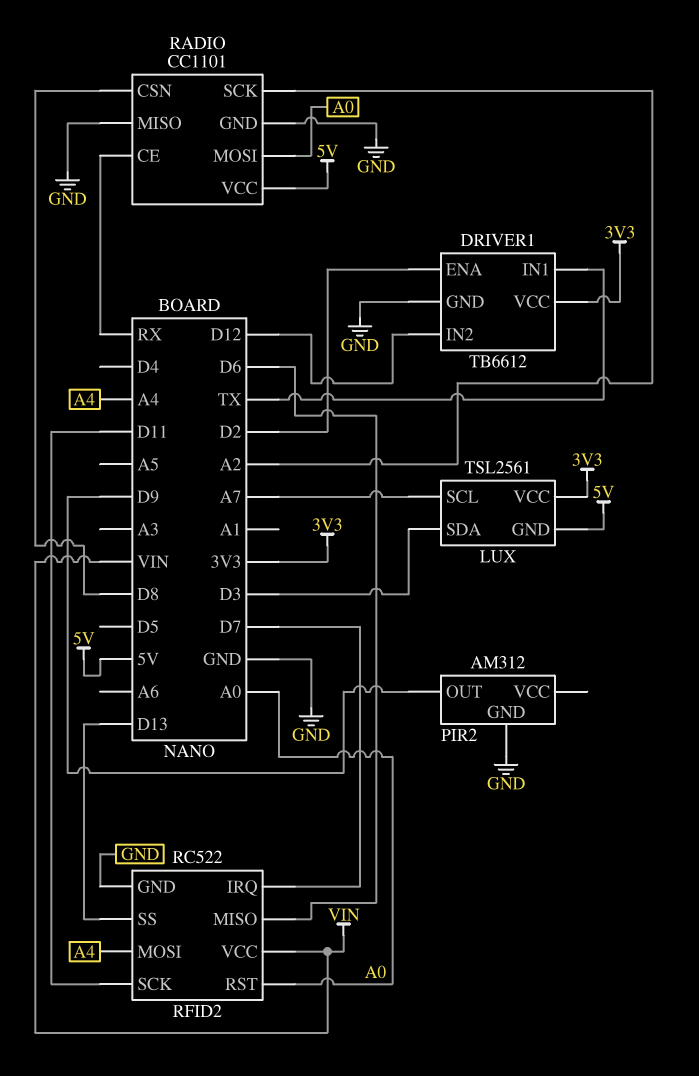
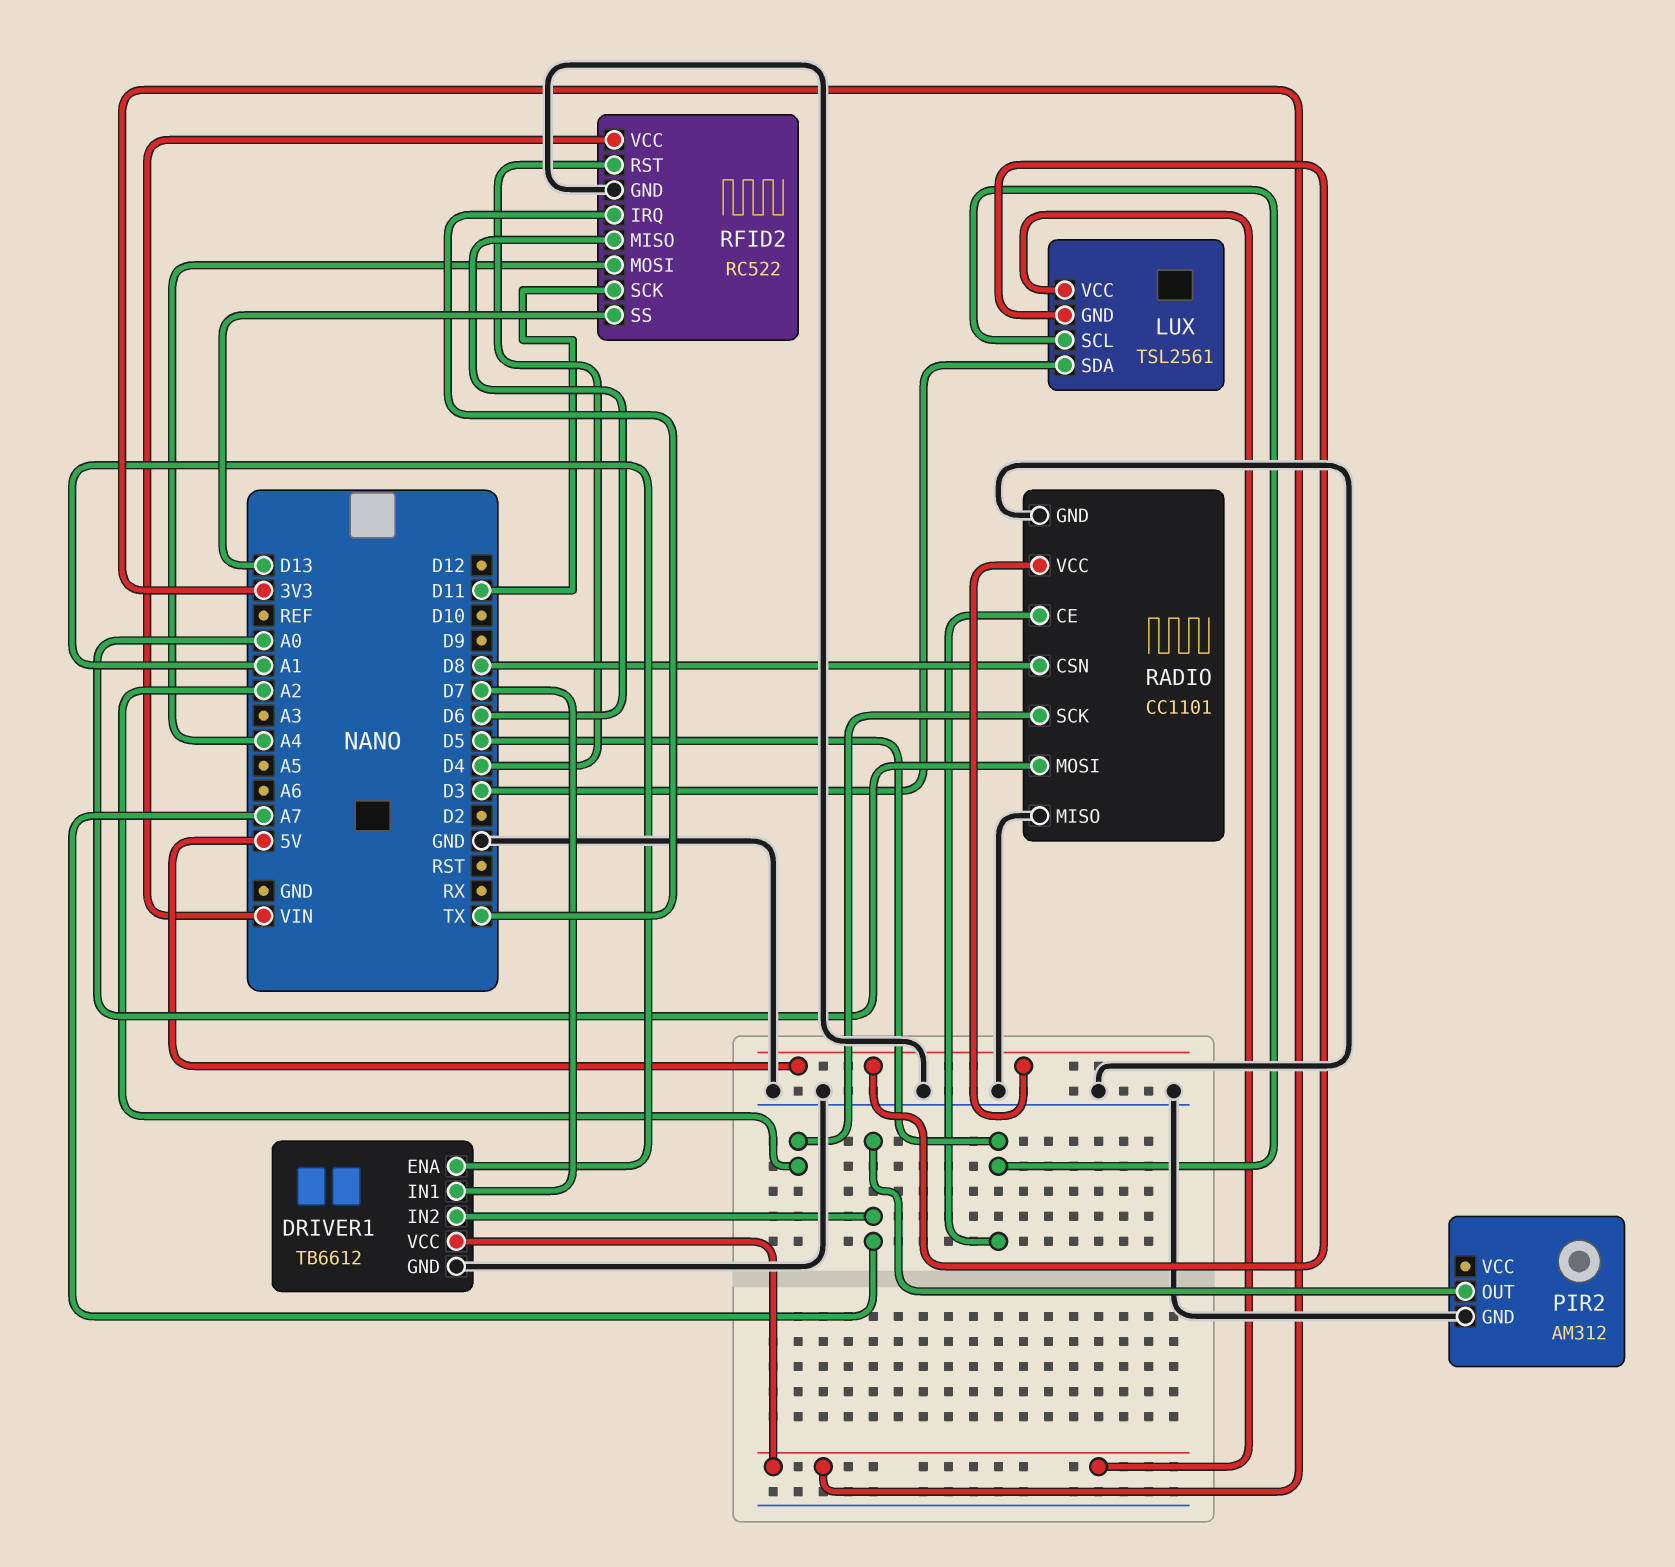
DRIVER1 pin ENA: D2 -> A1
DRIVER1 pin IN1: TX -> D7
DRIVER1 pin IN2: D12 -> A7
LUX pin SCL: A7 -> D5
PIR2 pin OUT: D9 -> A7
RADIO pin CE: RX -> D5
RFID2 pin IRQ: D7 -> TX
RFID2 pin RST: A0 -> D4

